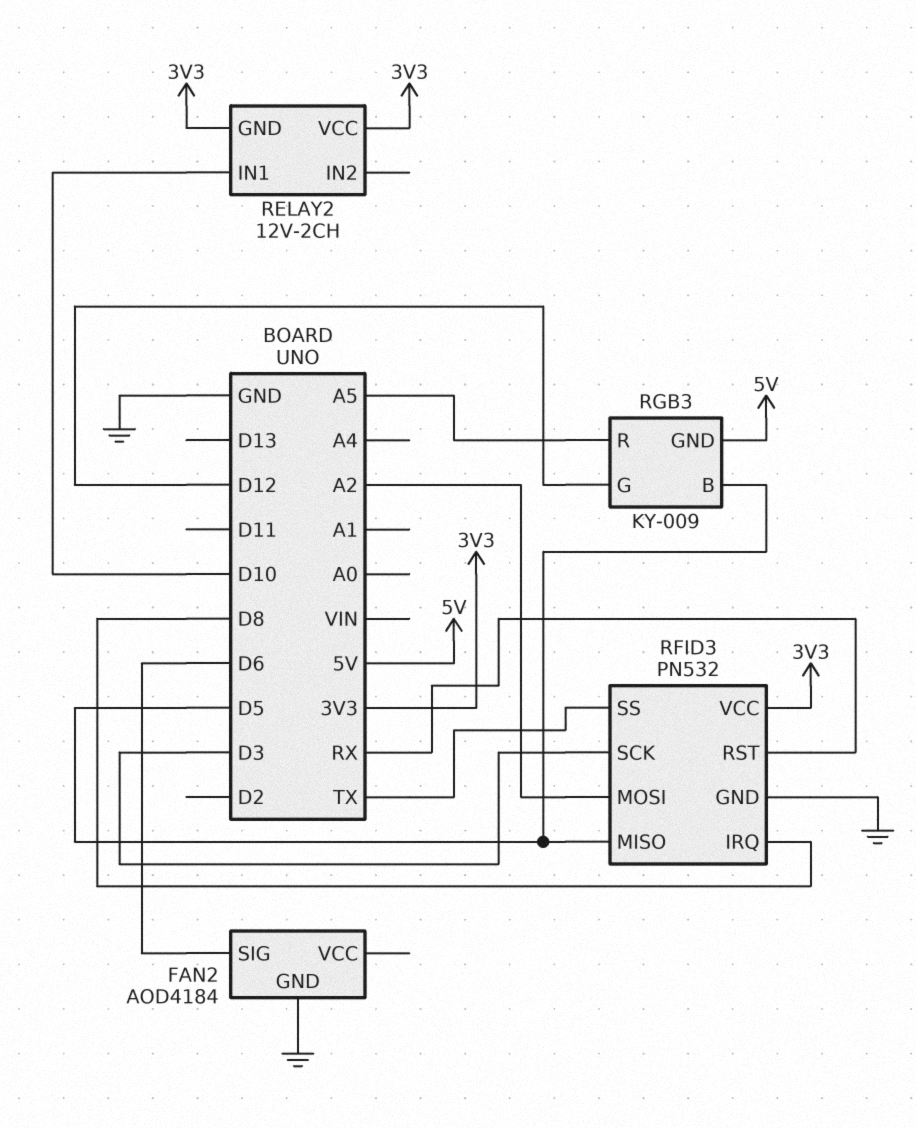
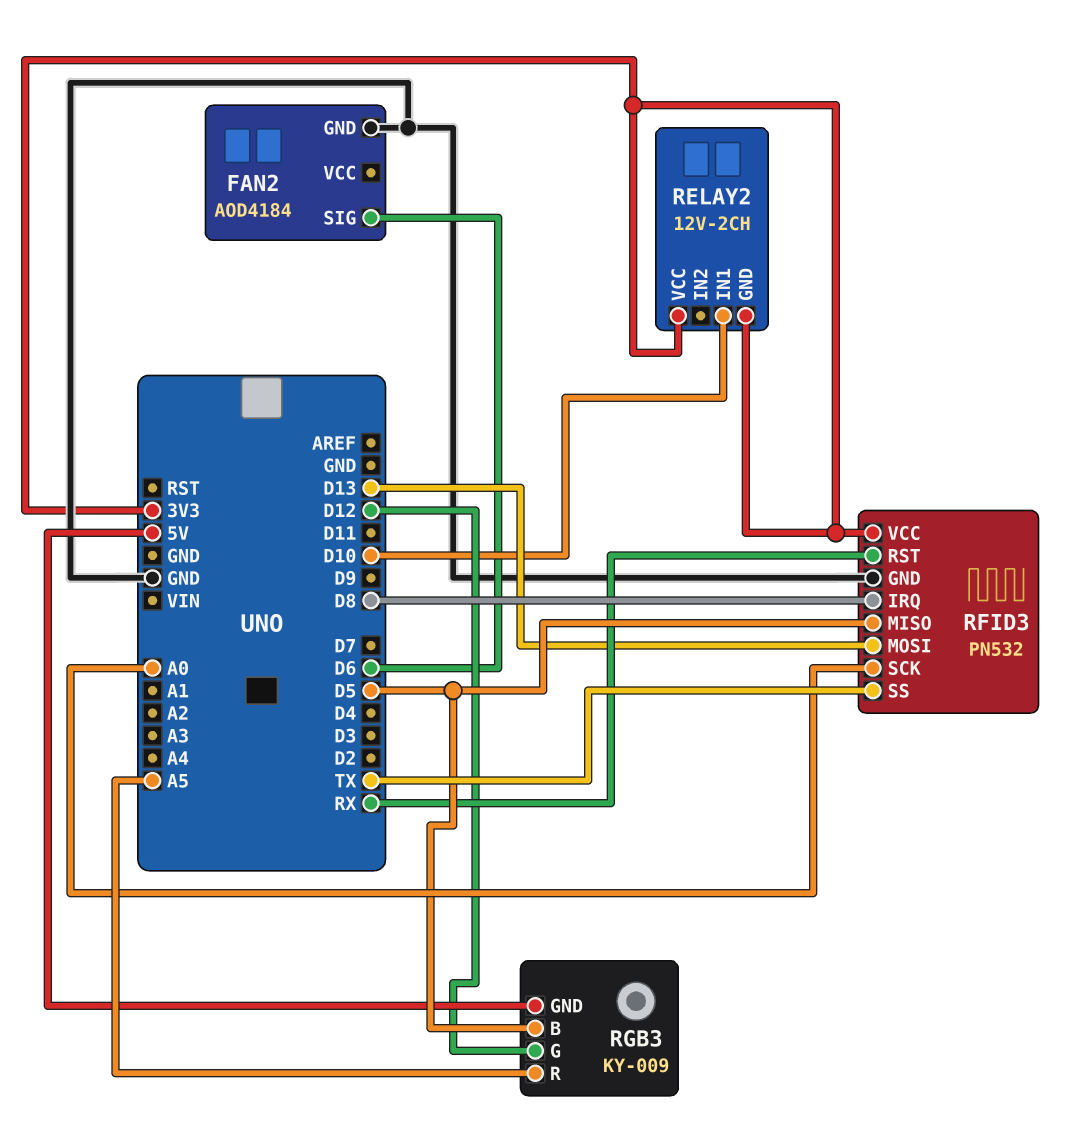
RFID3 pin MOSI: A2 -> D13
RFID3 pin SCK: D3 -> A0

